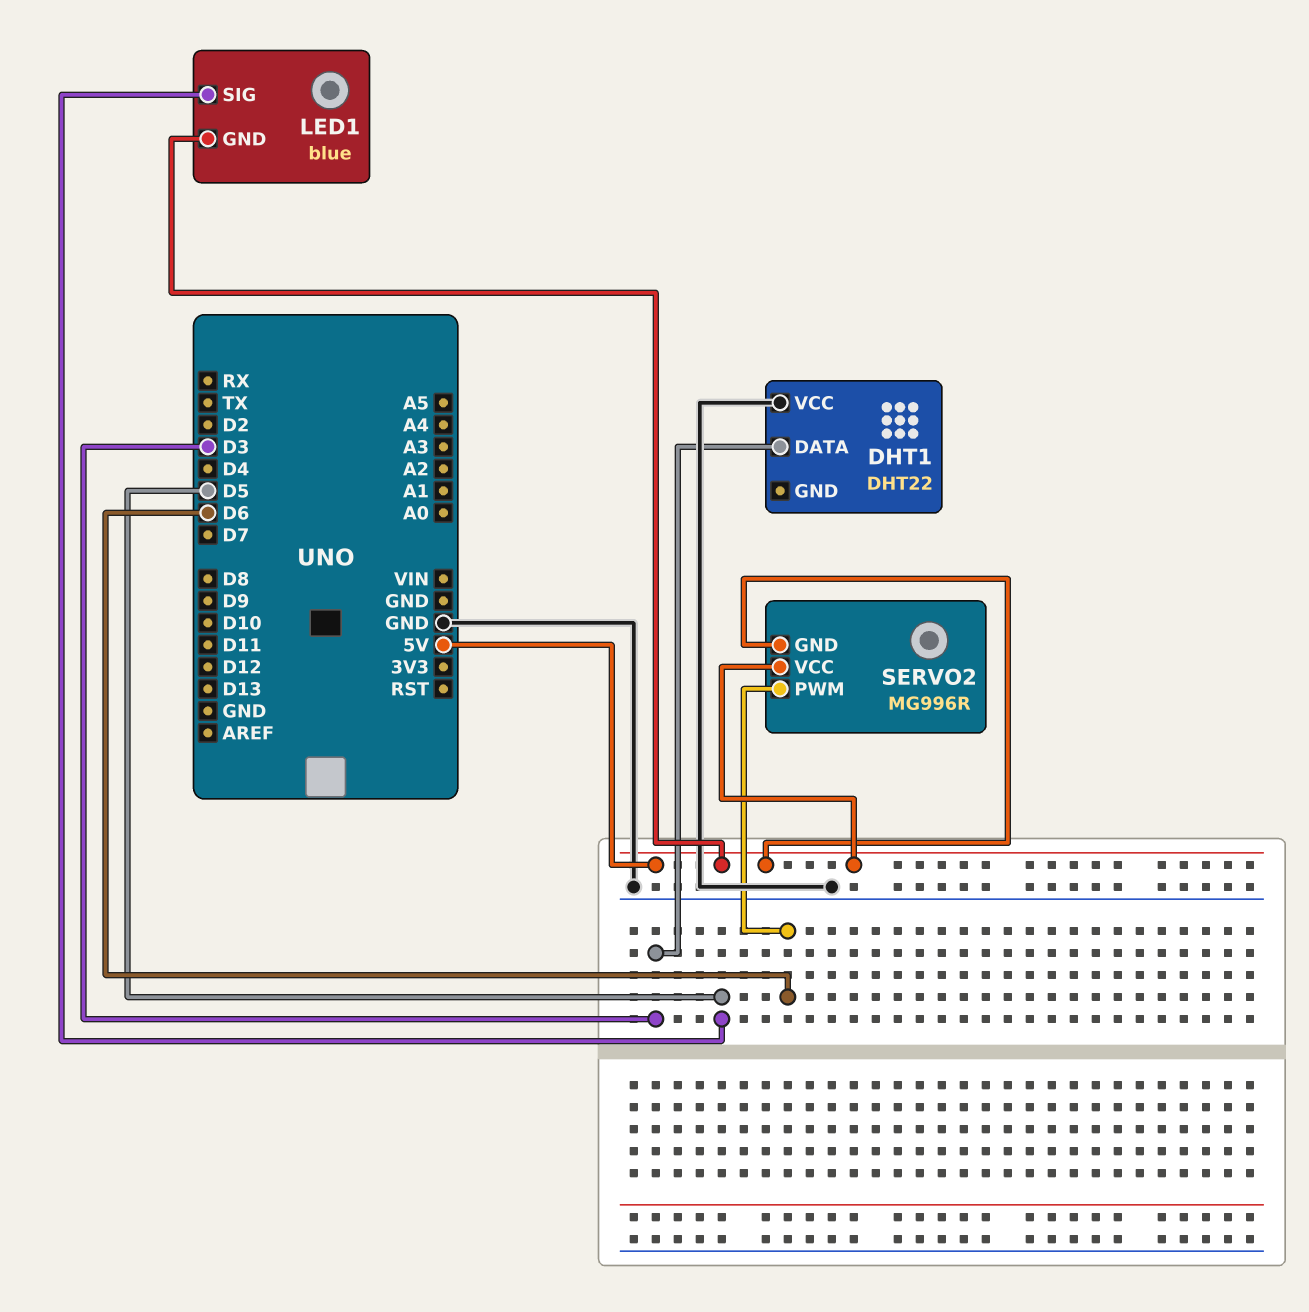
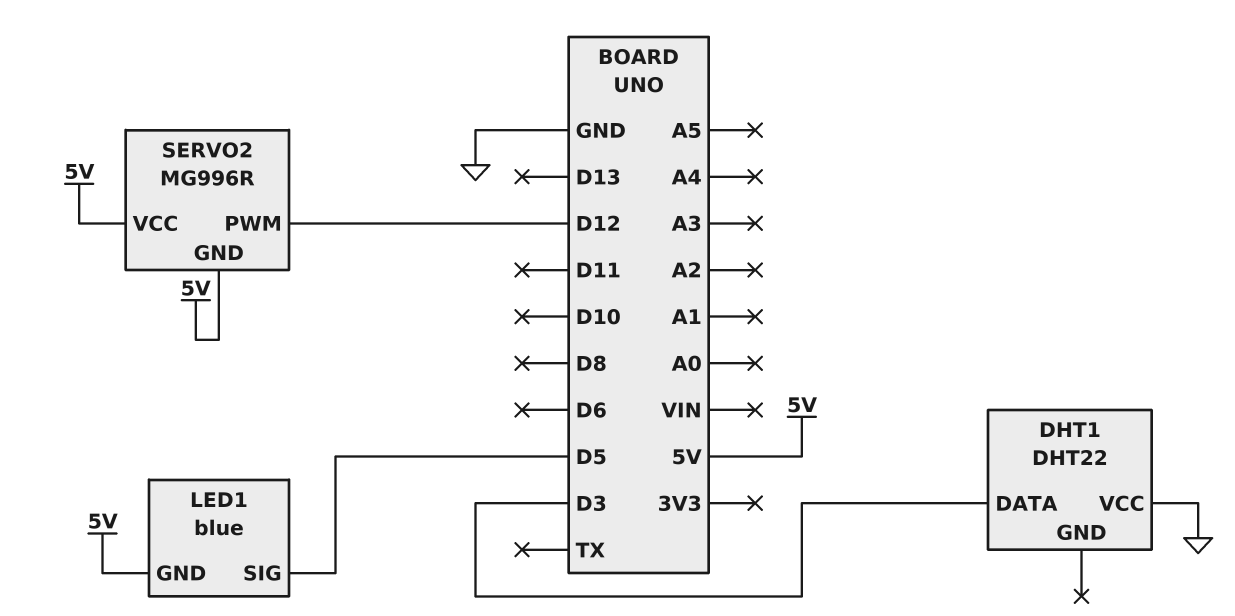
SERVO2 pin PWM: D6 -> D12

